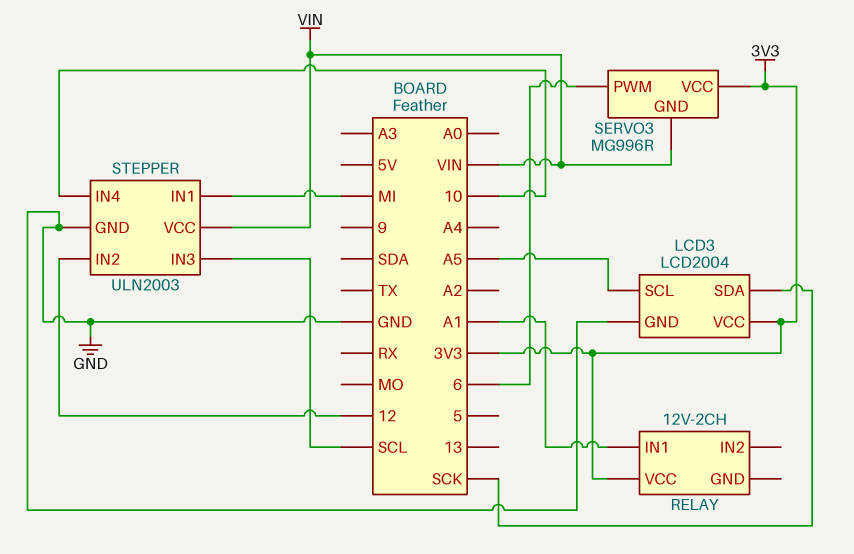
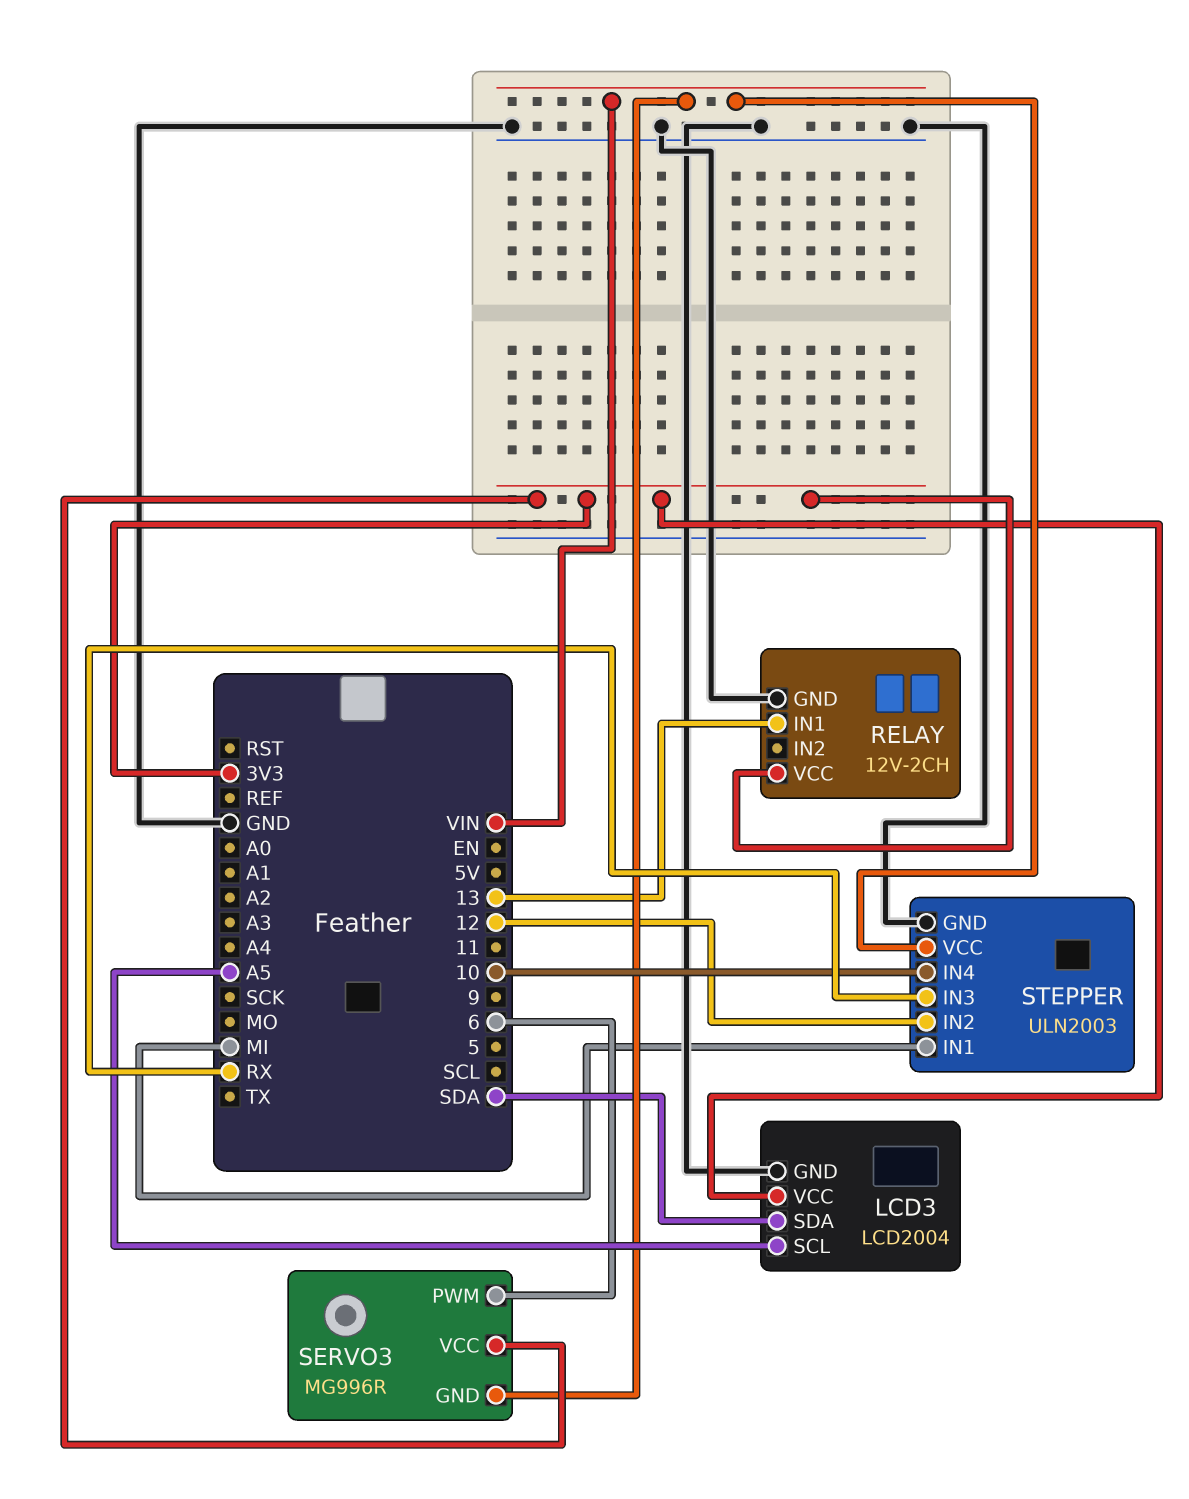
LCD3 pin SDA: SCK -> SDA
RELAY pin GND: none -> GND
RELAY pin IN1: A1 -> 13
STEPPER pin IN3: SCL -> RX

